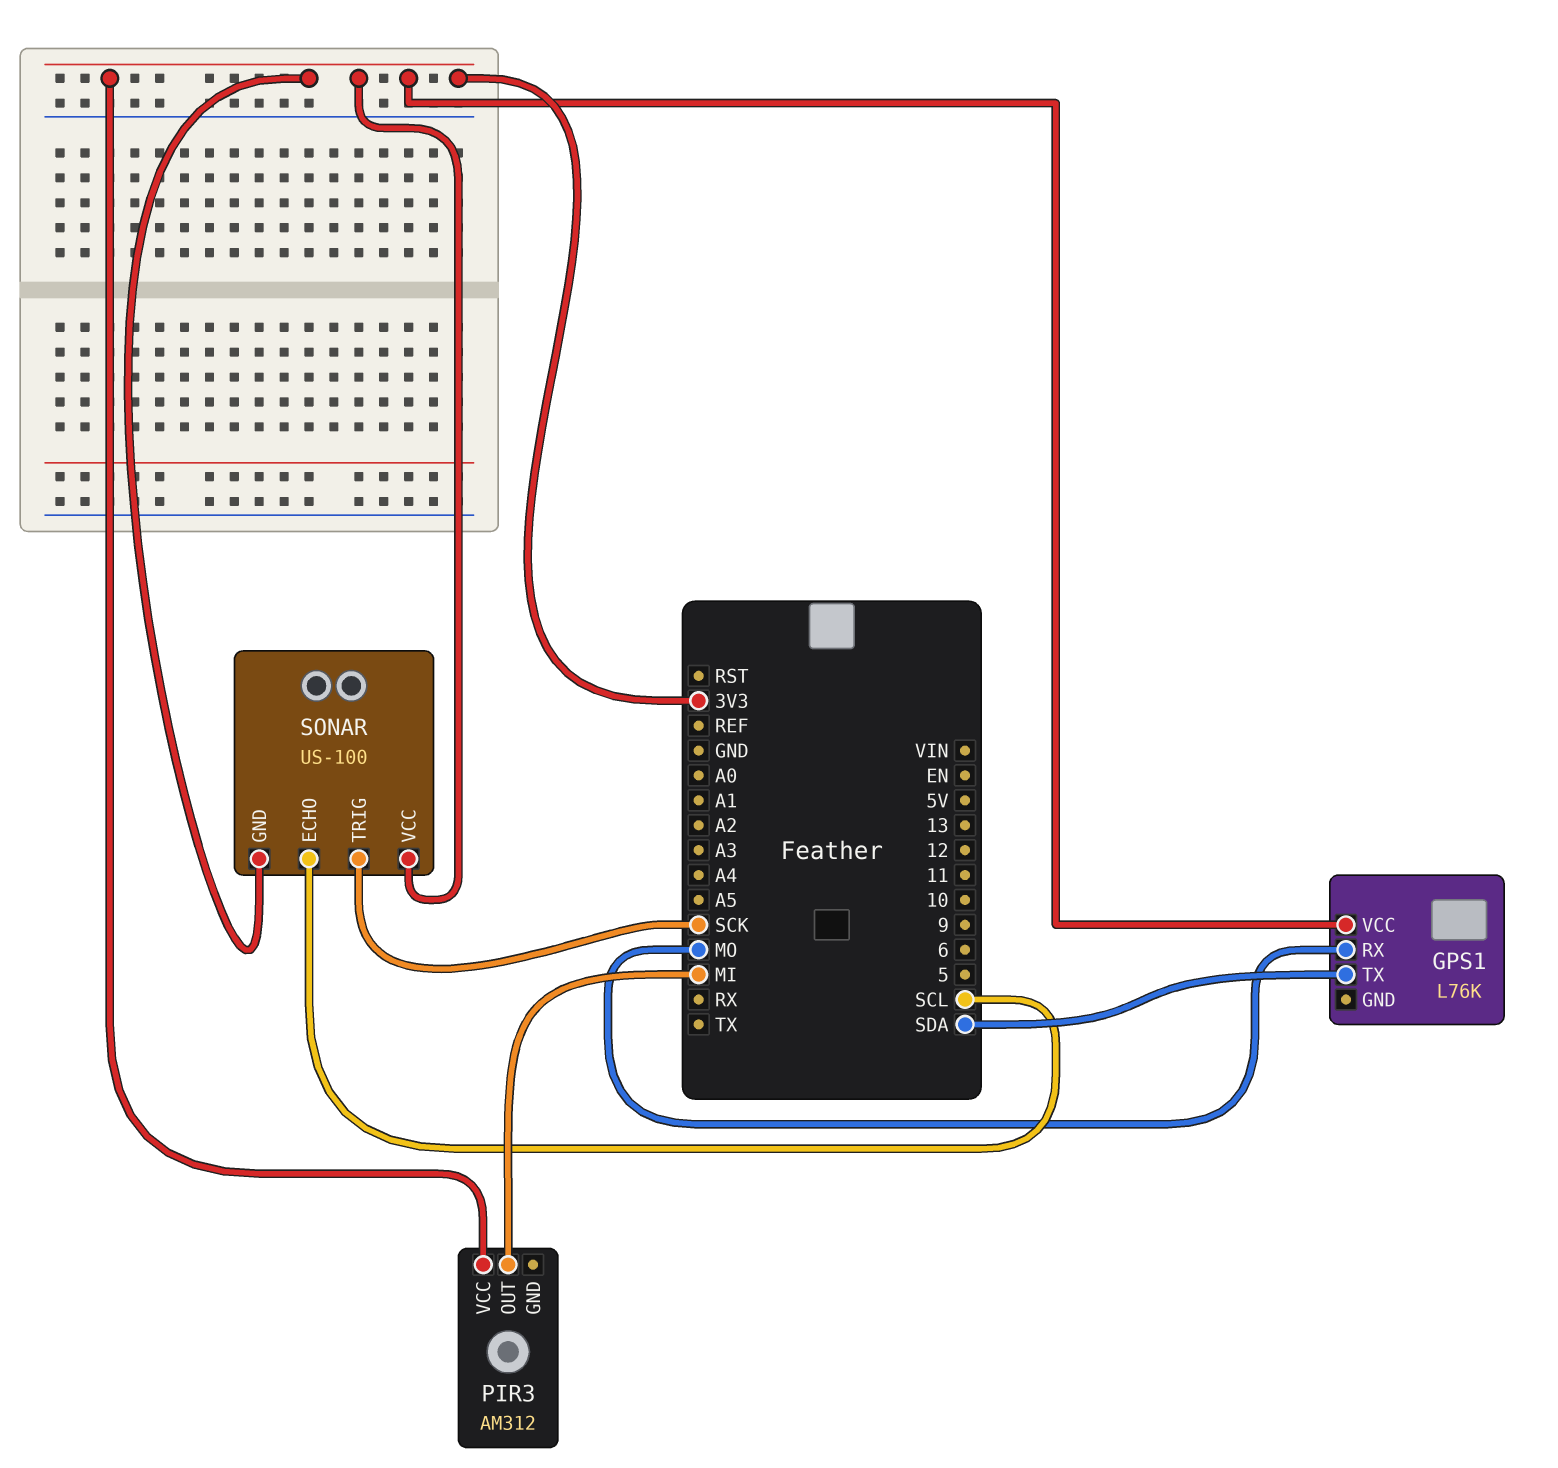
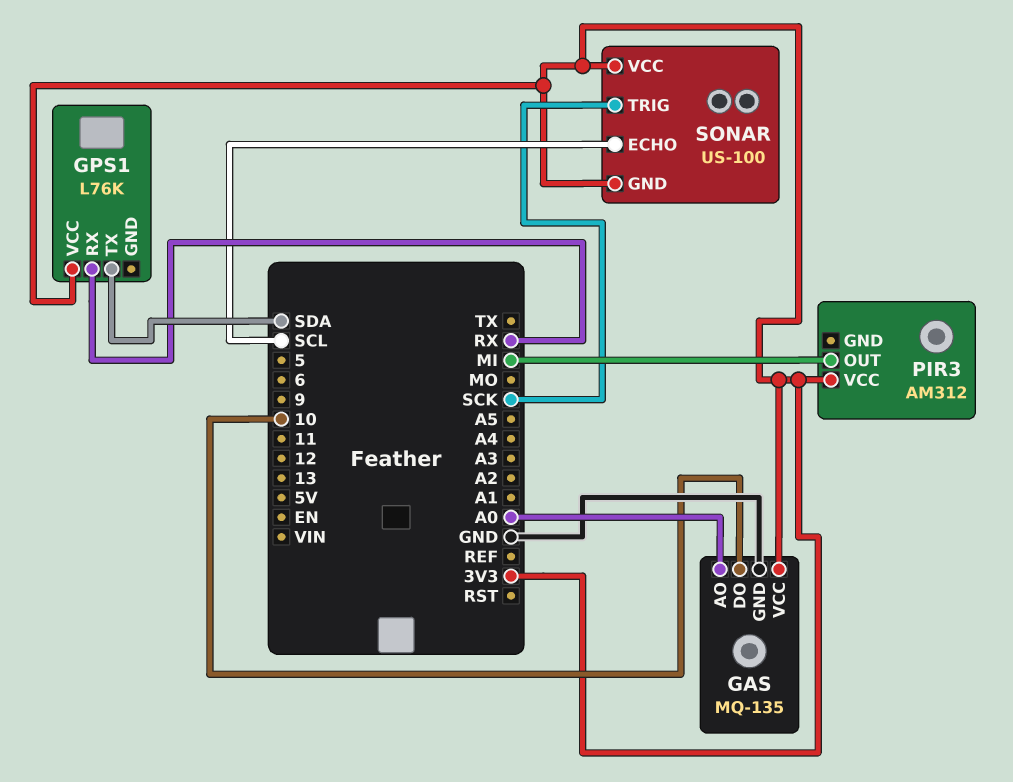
GAS: none -> MQ-135
GAS pin AO: none -> A0
GAS pin DO: none -> 10
GAS pin GND: none -> GND
GAS pin VCC: none -> 3V3
GPS1 pin RX: MO -> RX

